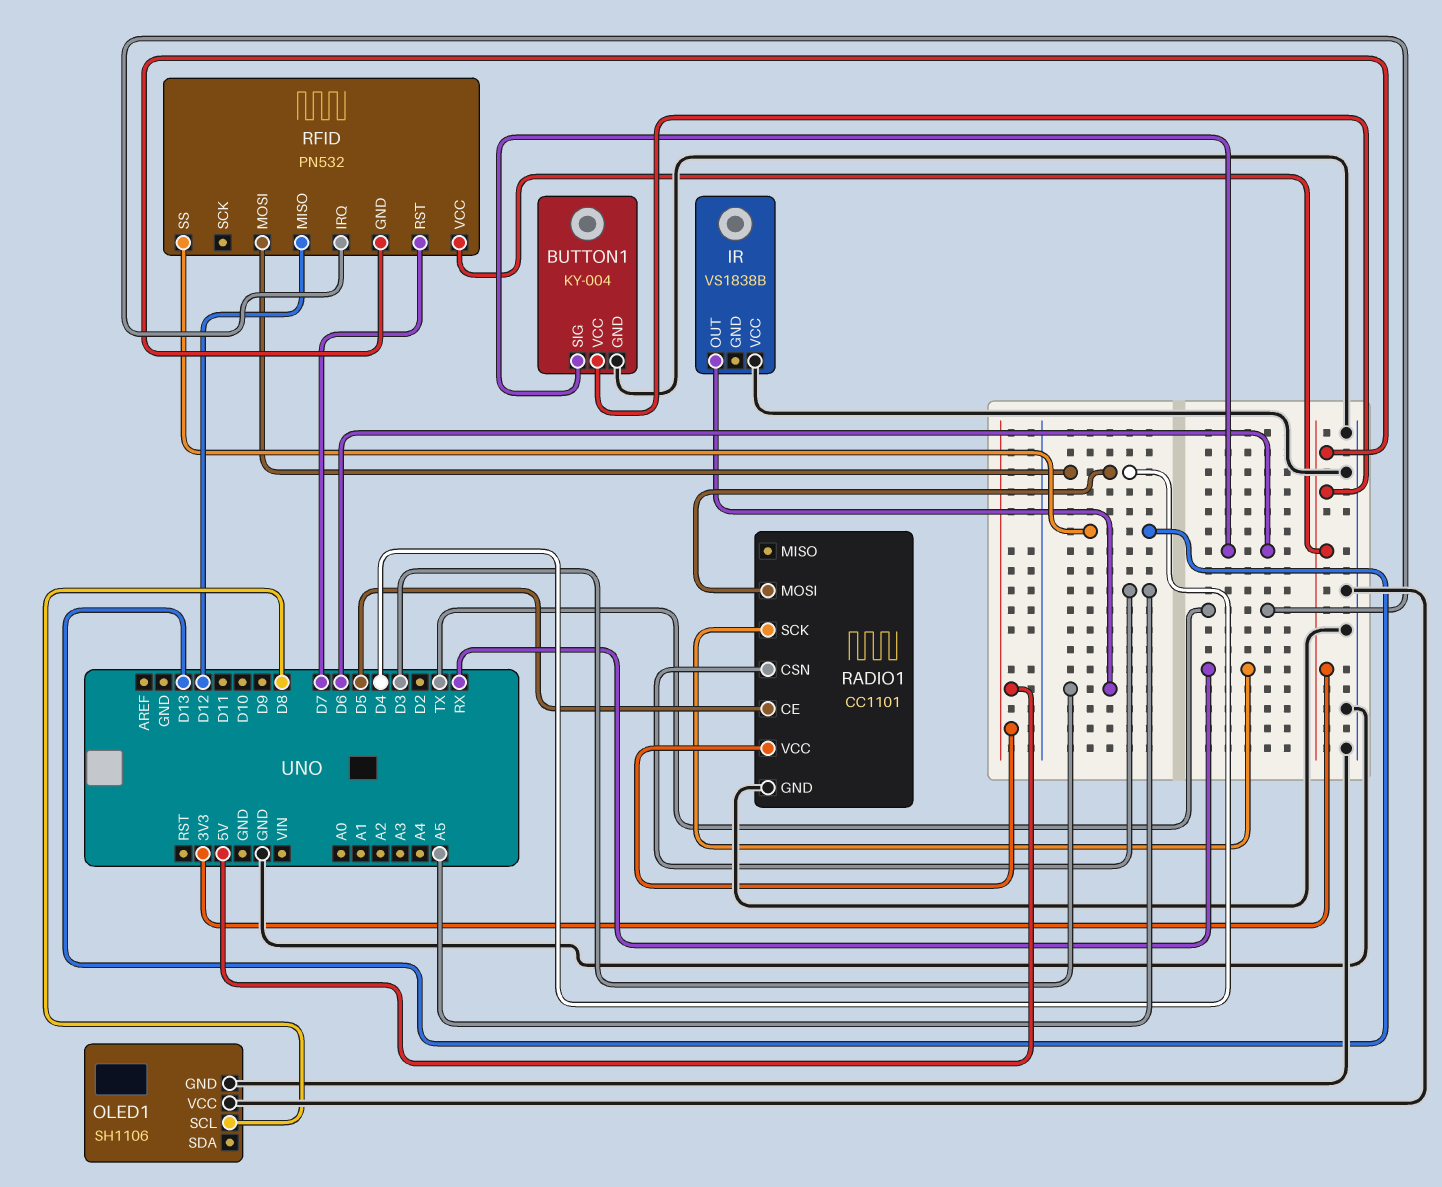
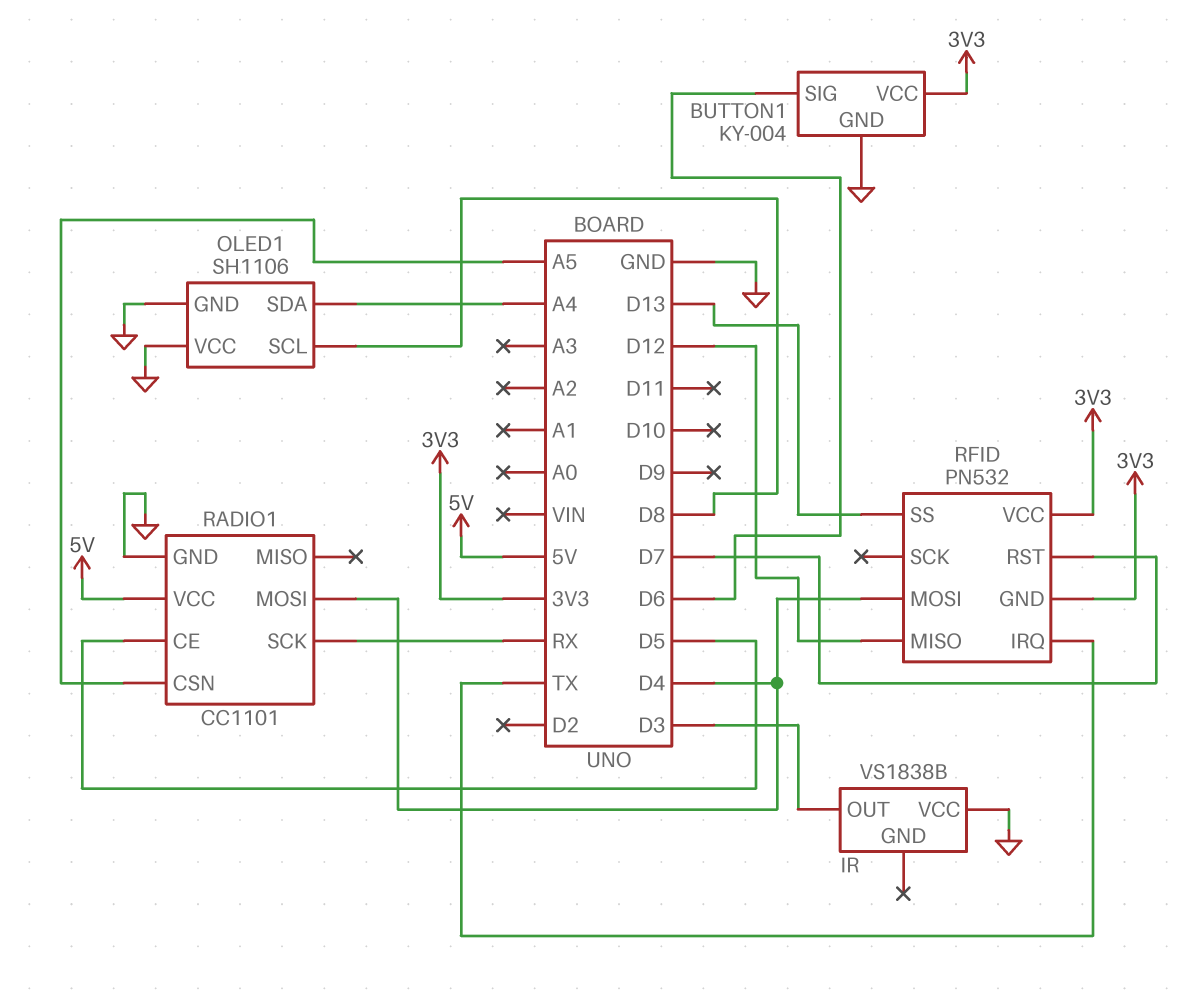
OLED1 pin SDA: none -> A4

